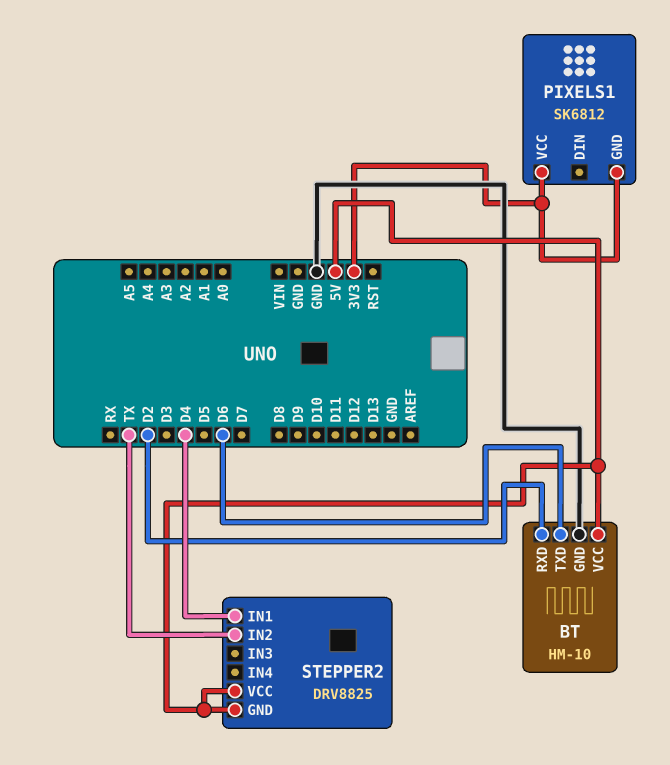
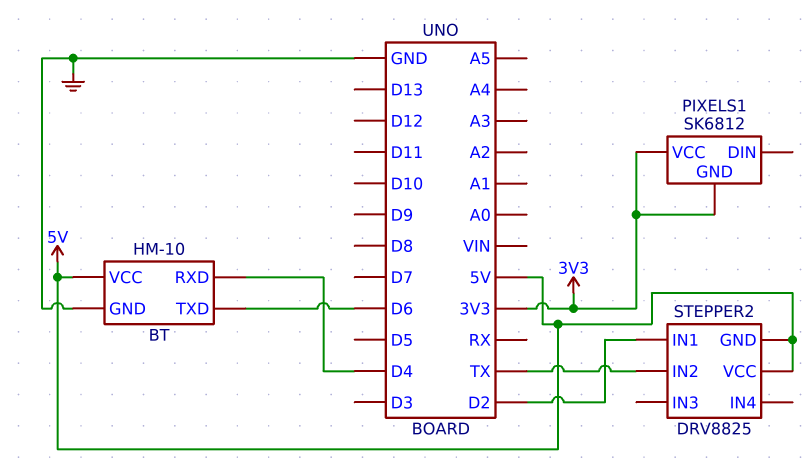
BT pin RXD: D2 -> D4
STEPPER2 pin IN1: D4 -> D2

